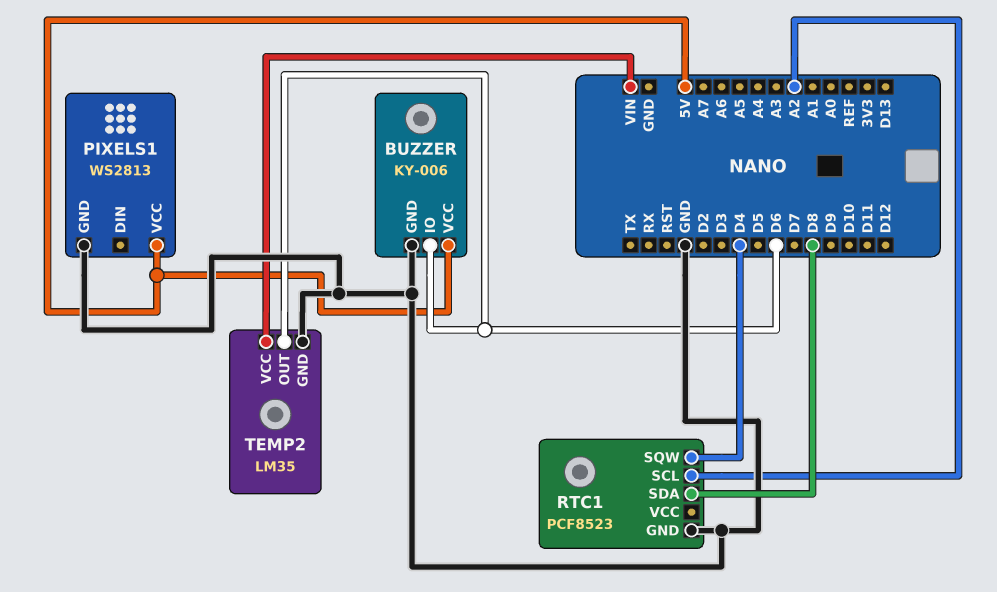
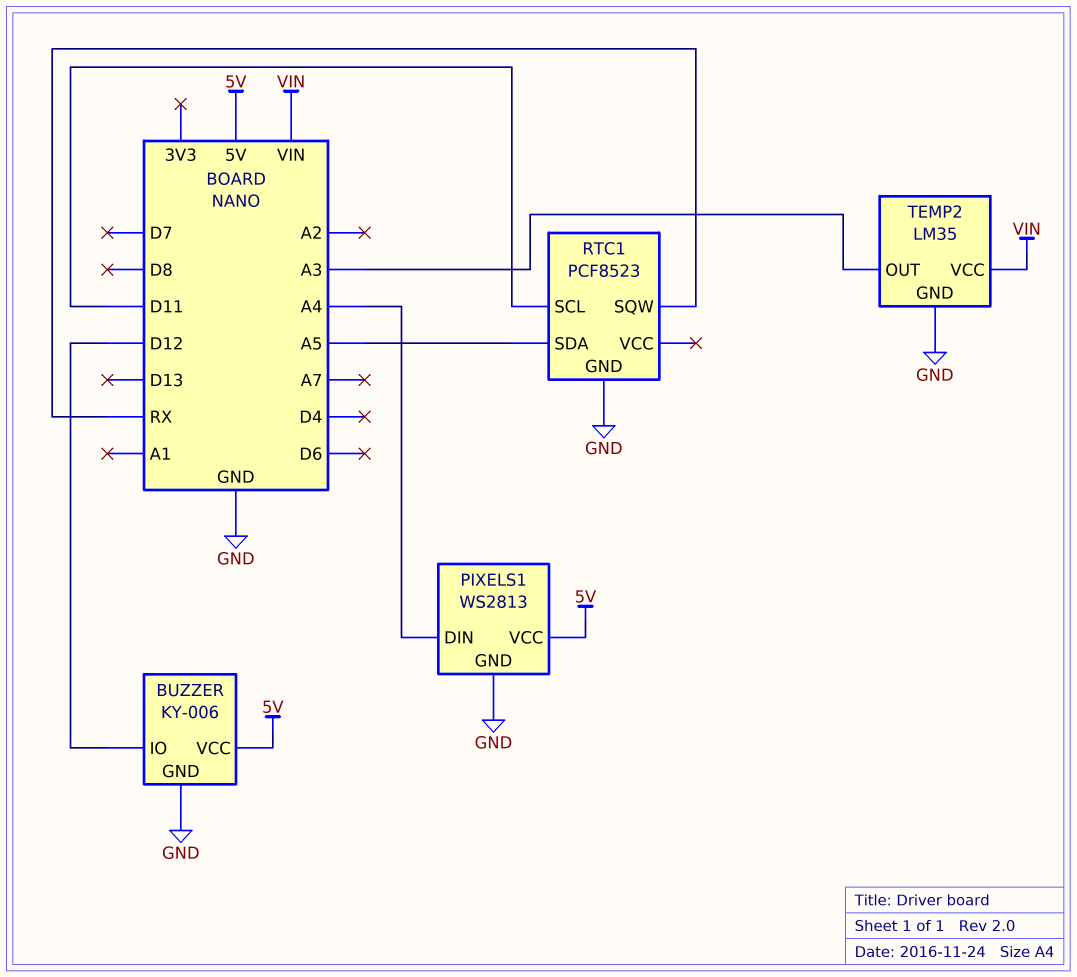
BUZZER pin IO: D6 -> D12
PIXELS1 pin DIN: none -> A4
RTC1 pin SCL: A2 -> D11
RTC1 pin SDA: D8 -> A5
RTC1 pin SQW: D4 -> RX
TEMP2 pin OUT: D6 -> A3

